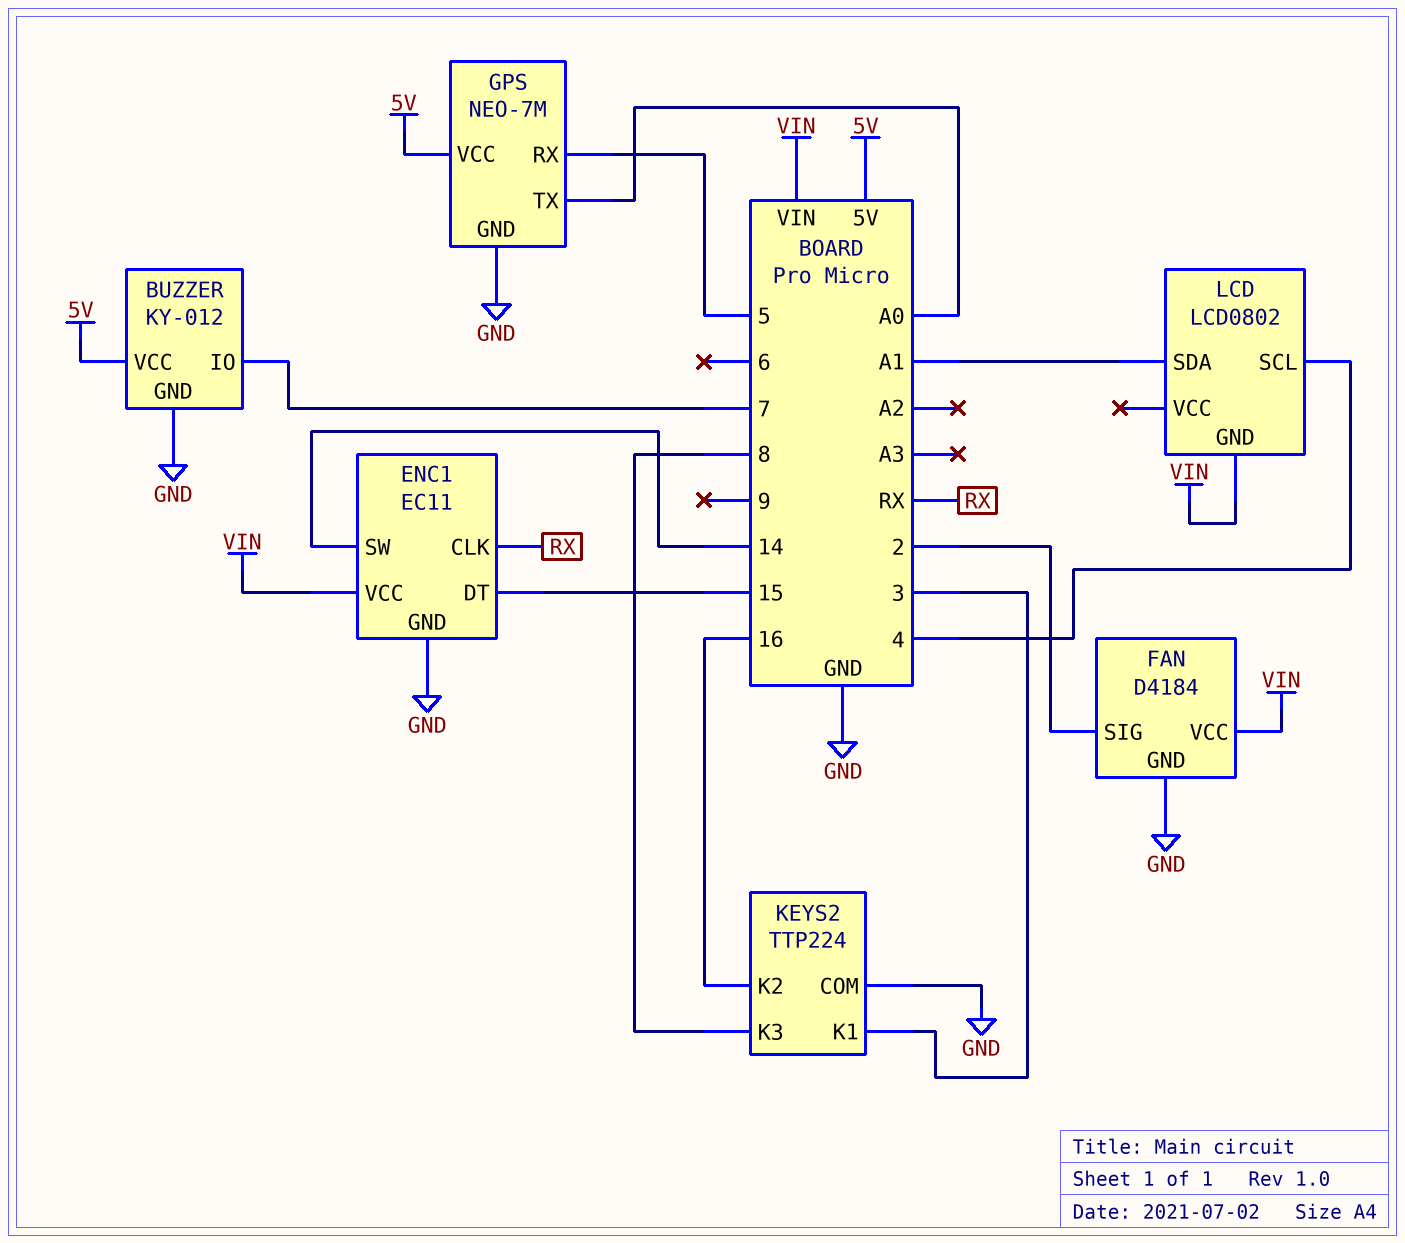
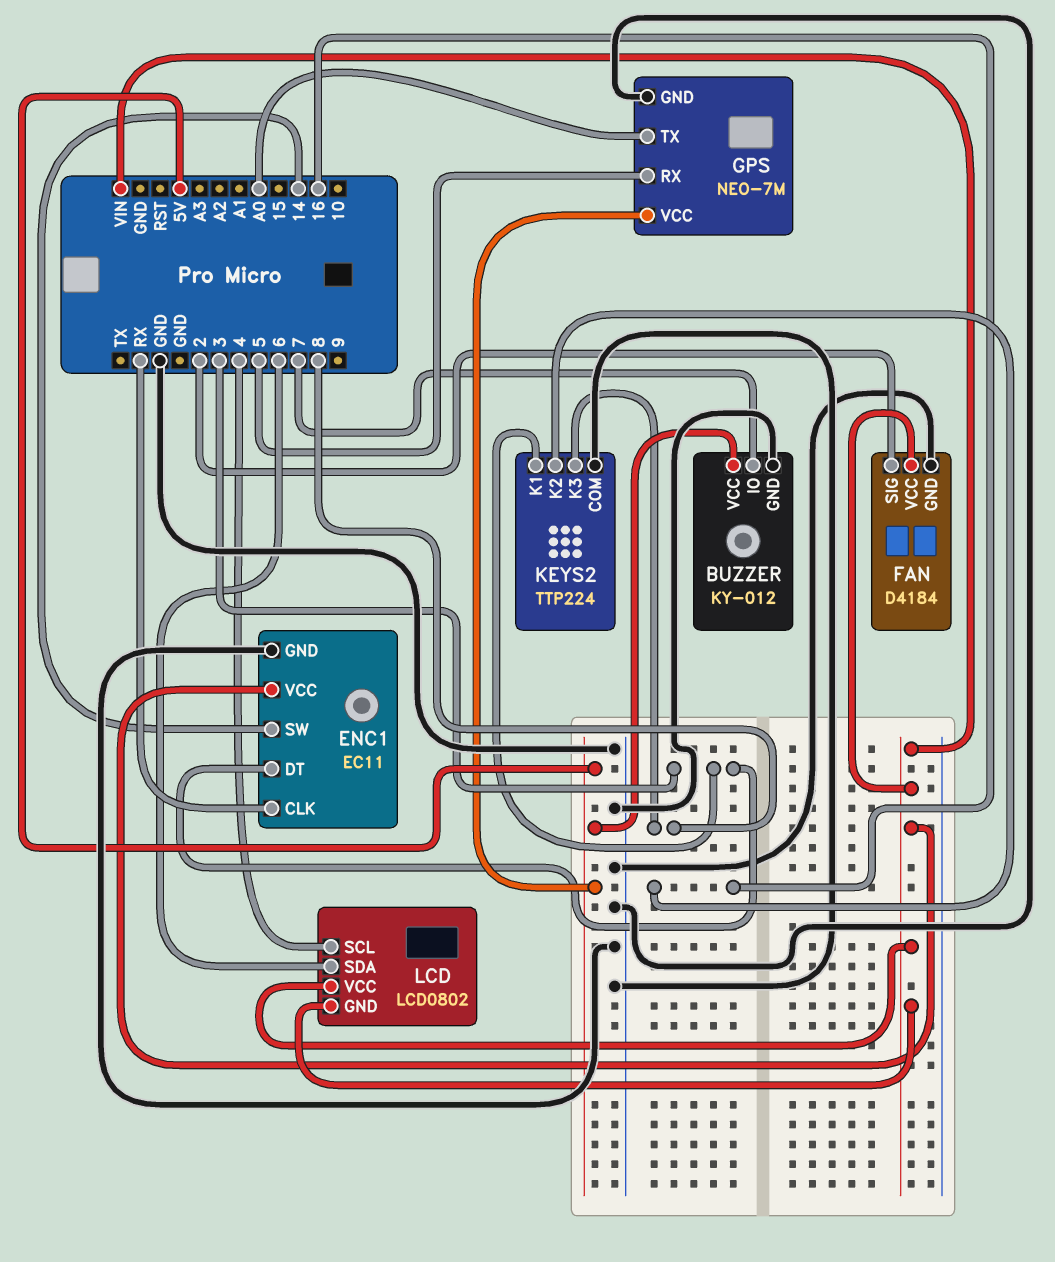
ENC1 pin DT: 15 -> 3
LCD pin SDA: A1 -> 6
LCD pin VCC: none -> VIN

